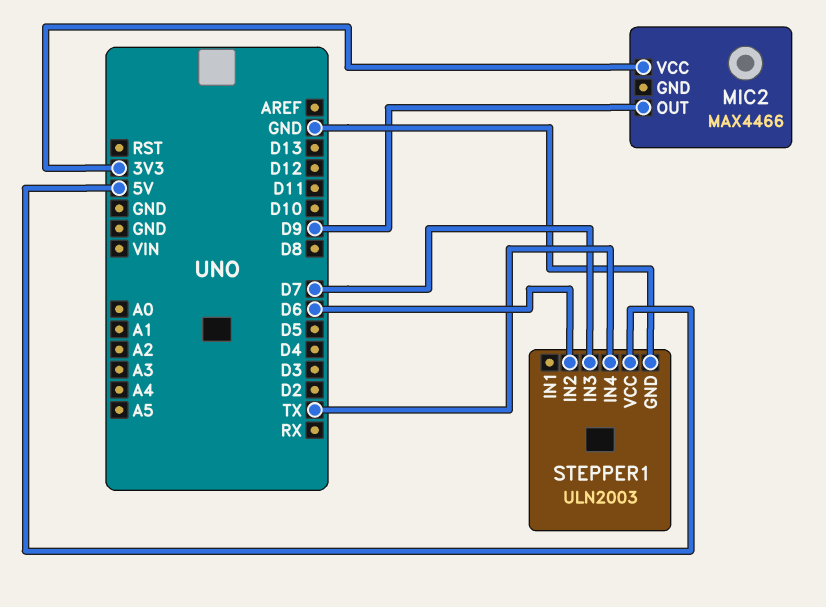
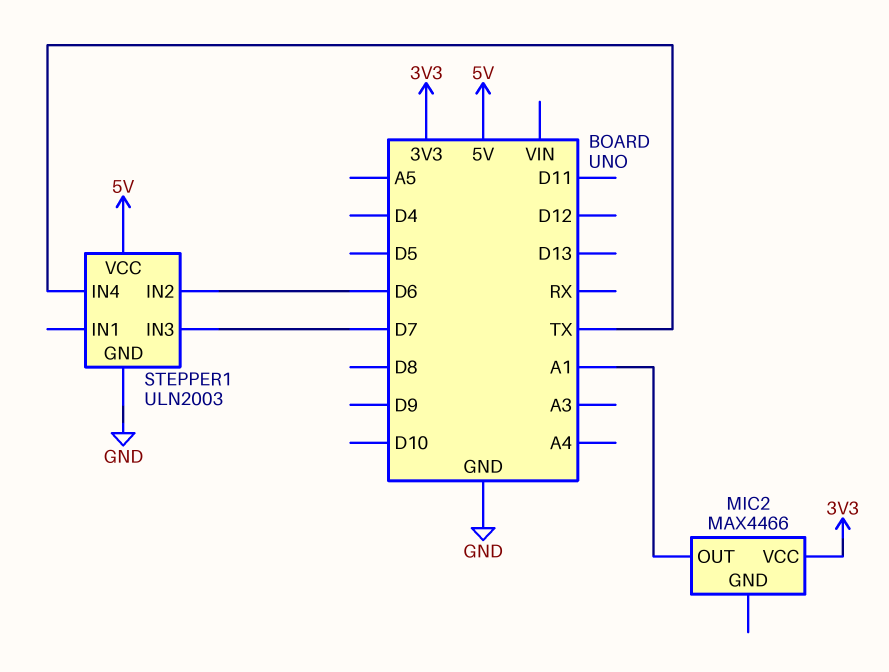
MIC2 pin OUT: D9 -> A1

